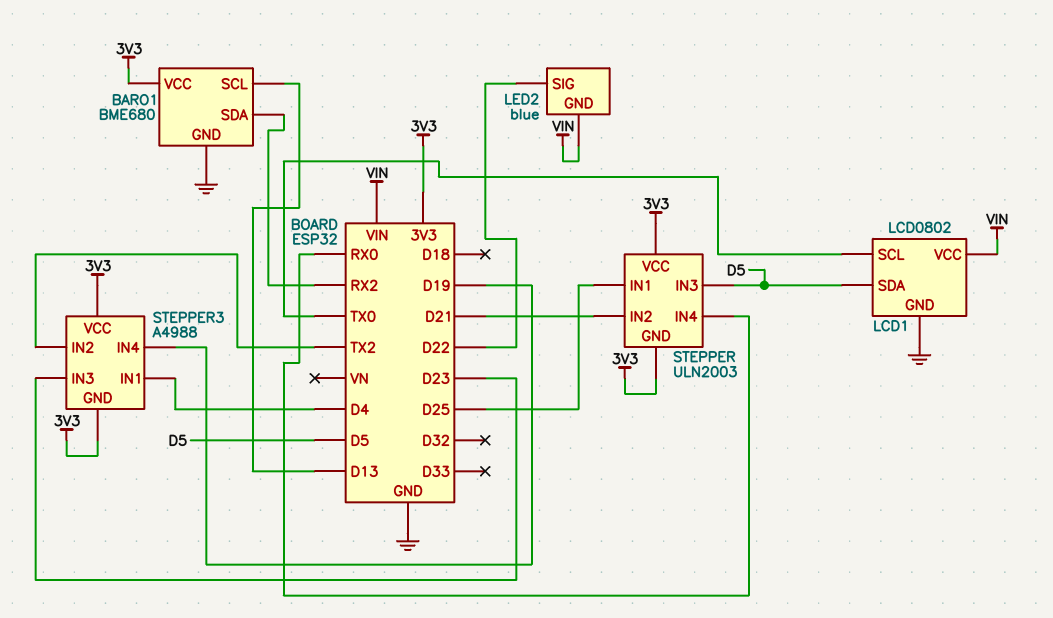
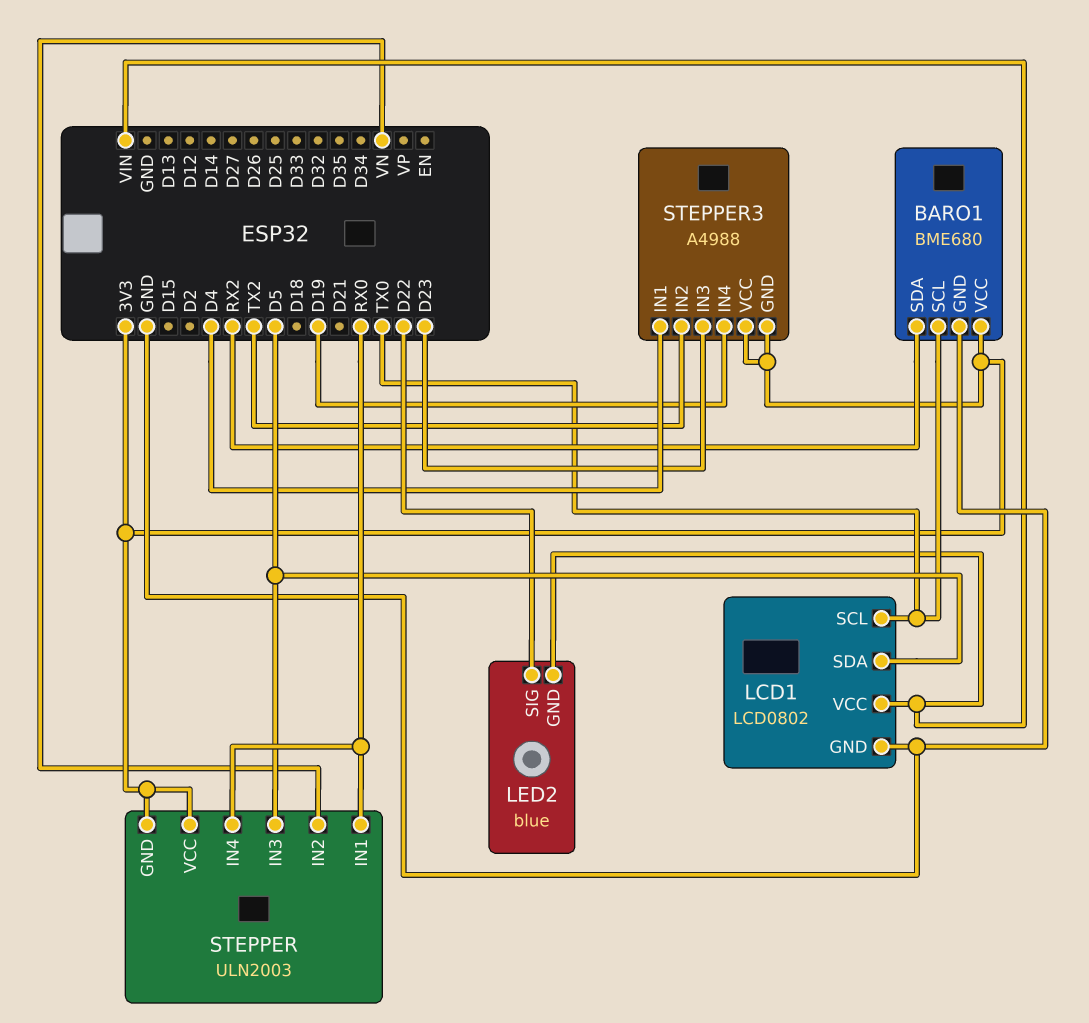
BARO1 pin SCL: D13 -> TX0
STEPPER pin IN1: D25 -> RX0
STEPPER pin IN2: D21 -> VN

